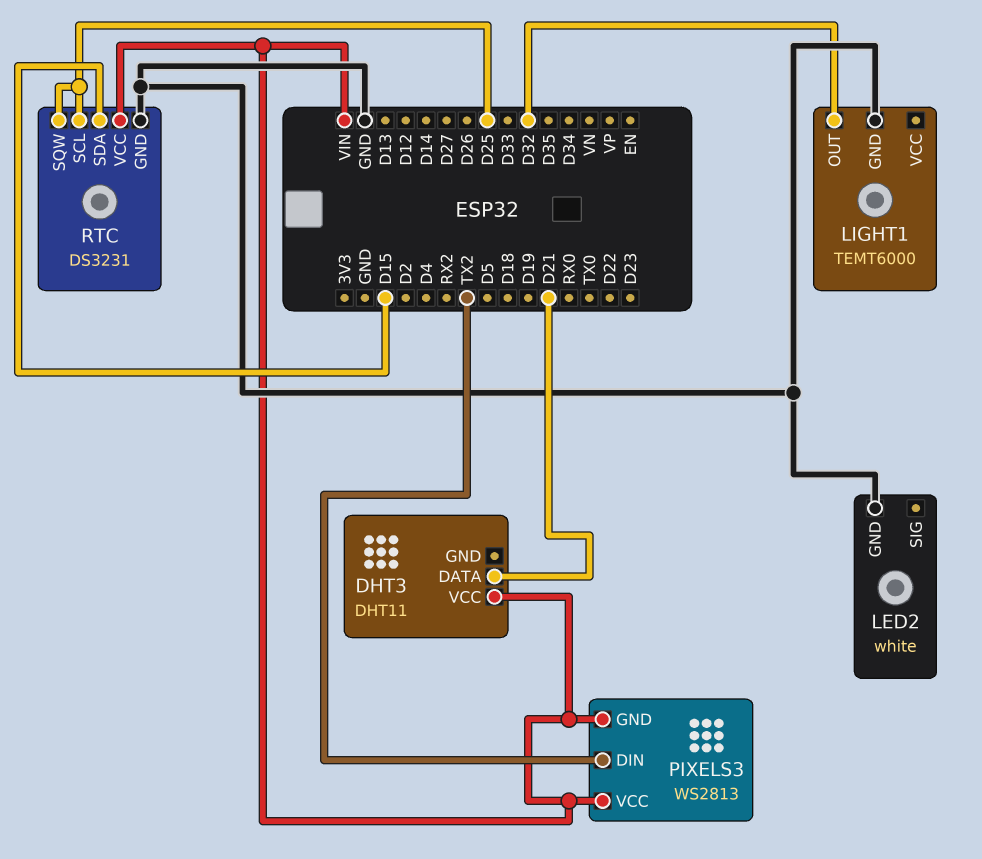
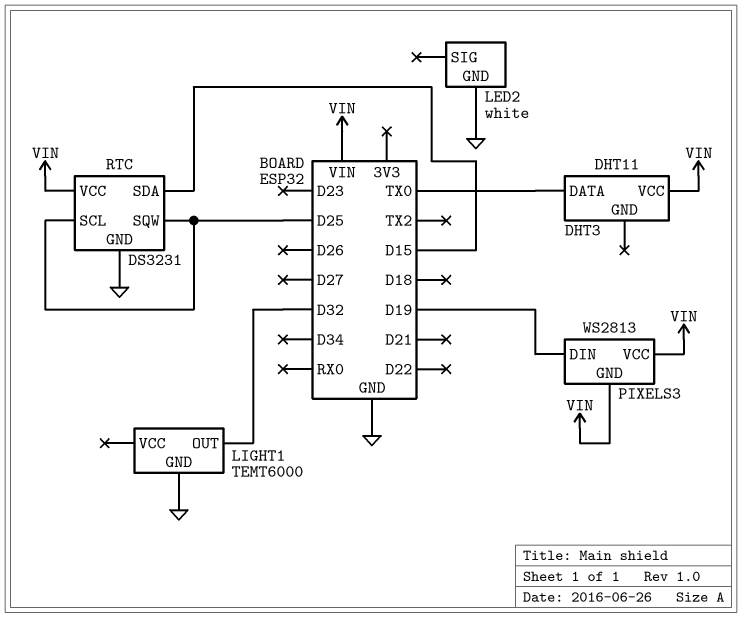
DHT3 pin DATA: D21 -> TX0
PIXELS3 pin DIN: TX2 -> D19

